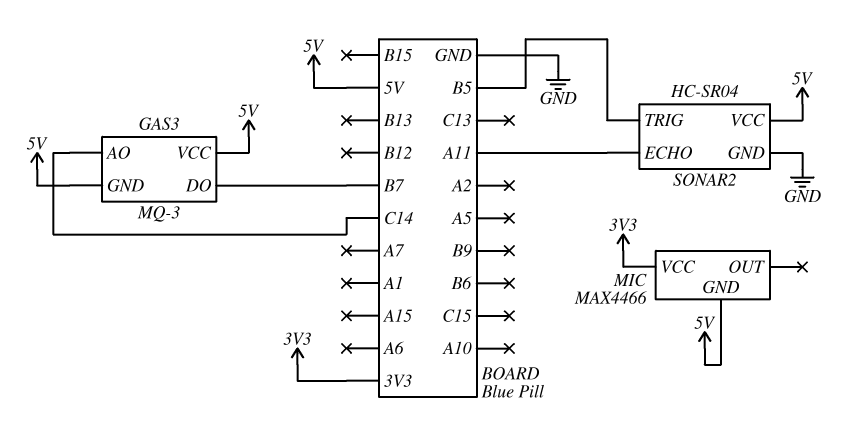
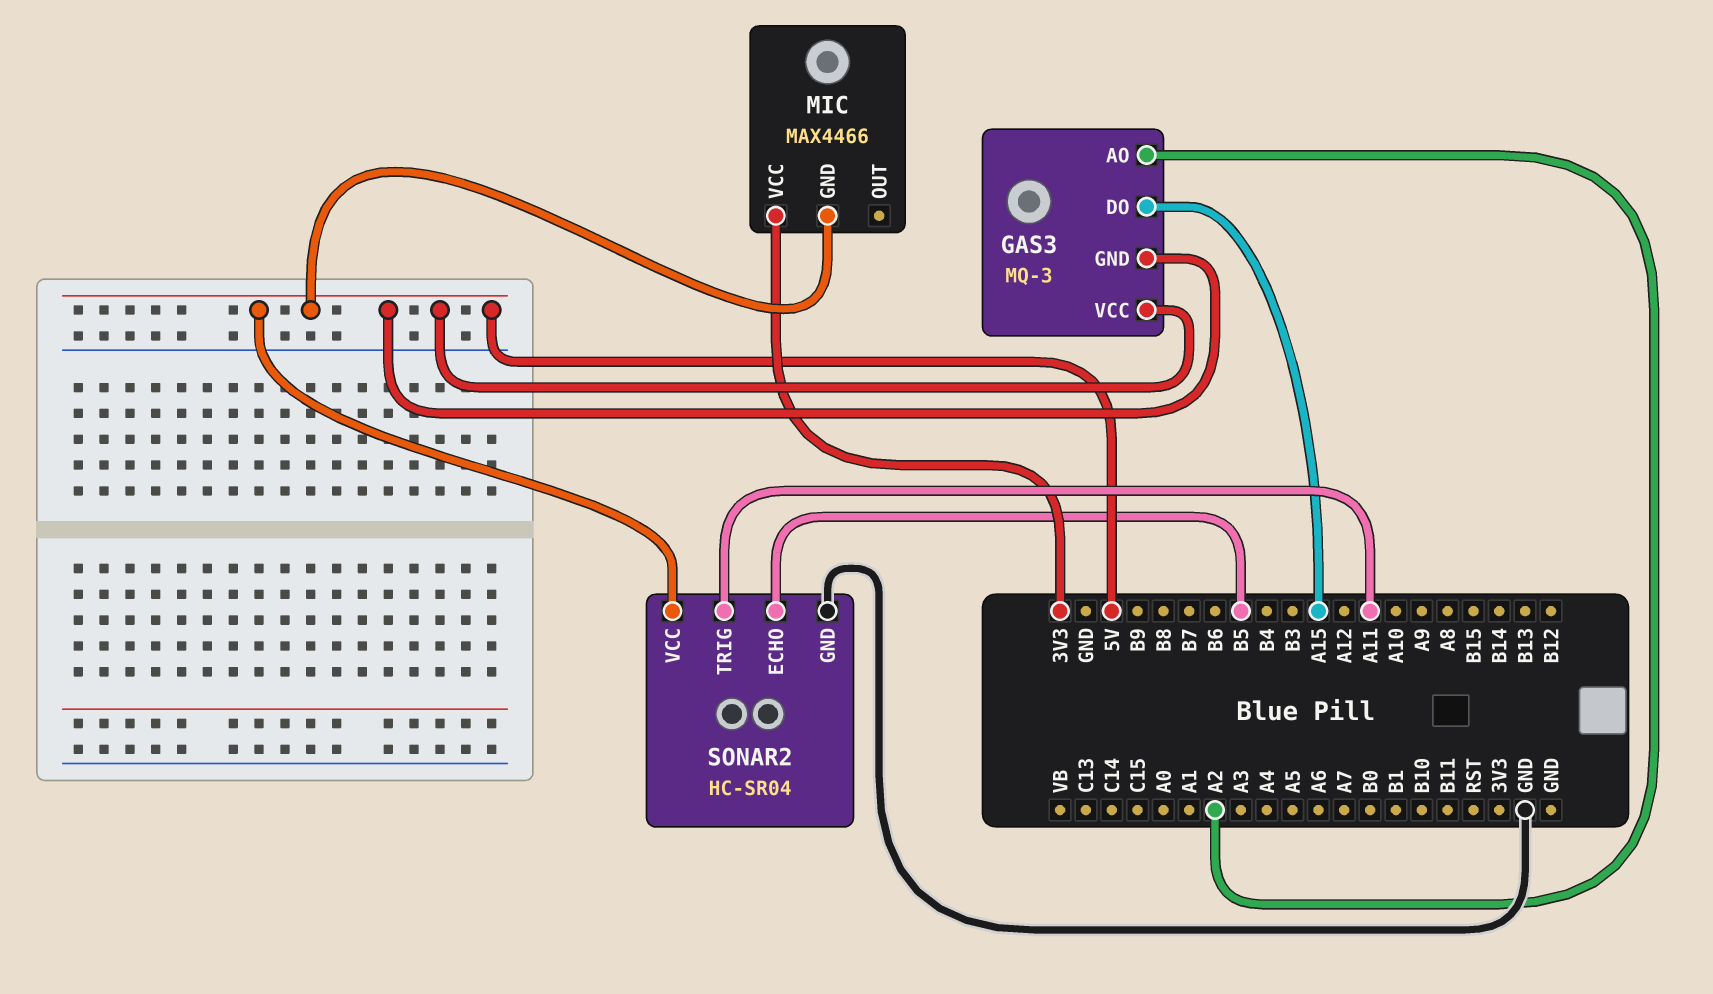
GAS3 pin AO: C14 -> A2
GAS3 pin DO: B7 -> A15
SONAR2 pin ECHO: A11 -> B5
SONAR2 pin TRIG: B5 -> A11

